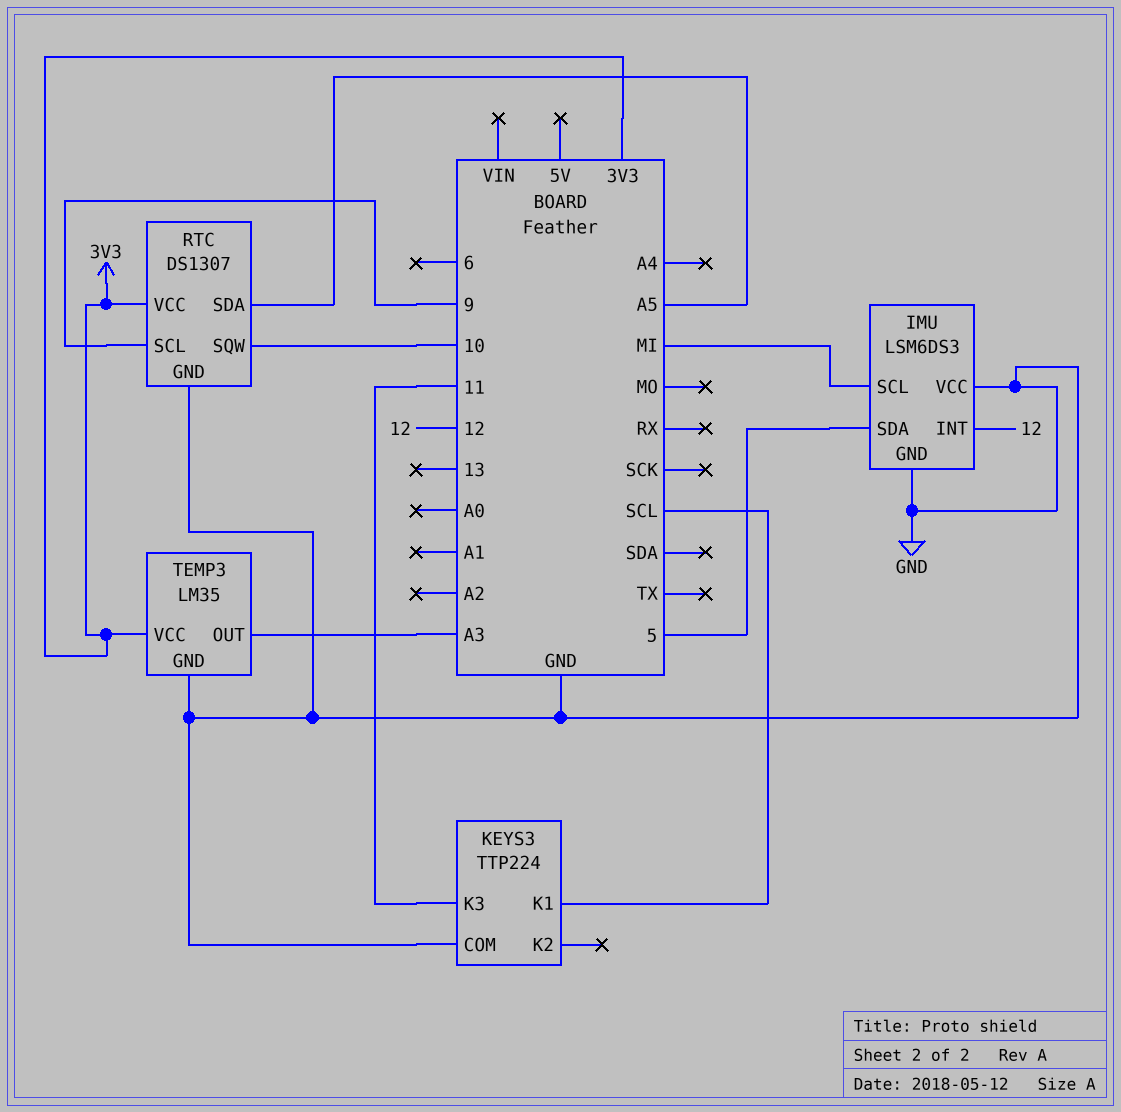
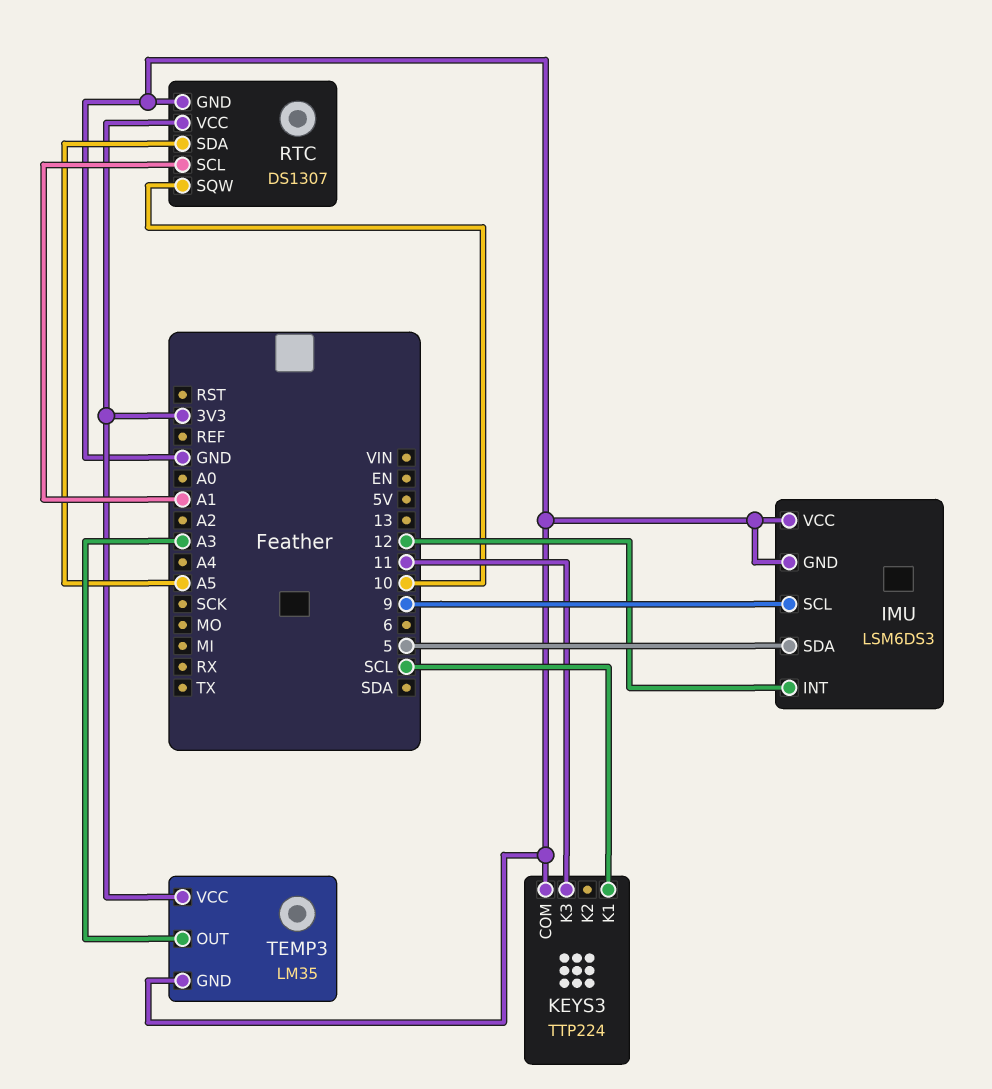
IMU pin SCL: MI -> 9
RTC pin SCL: 9 -> A1

